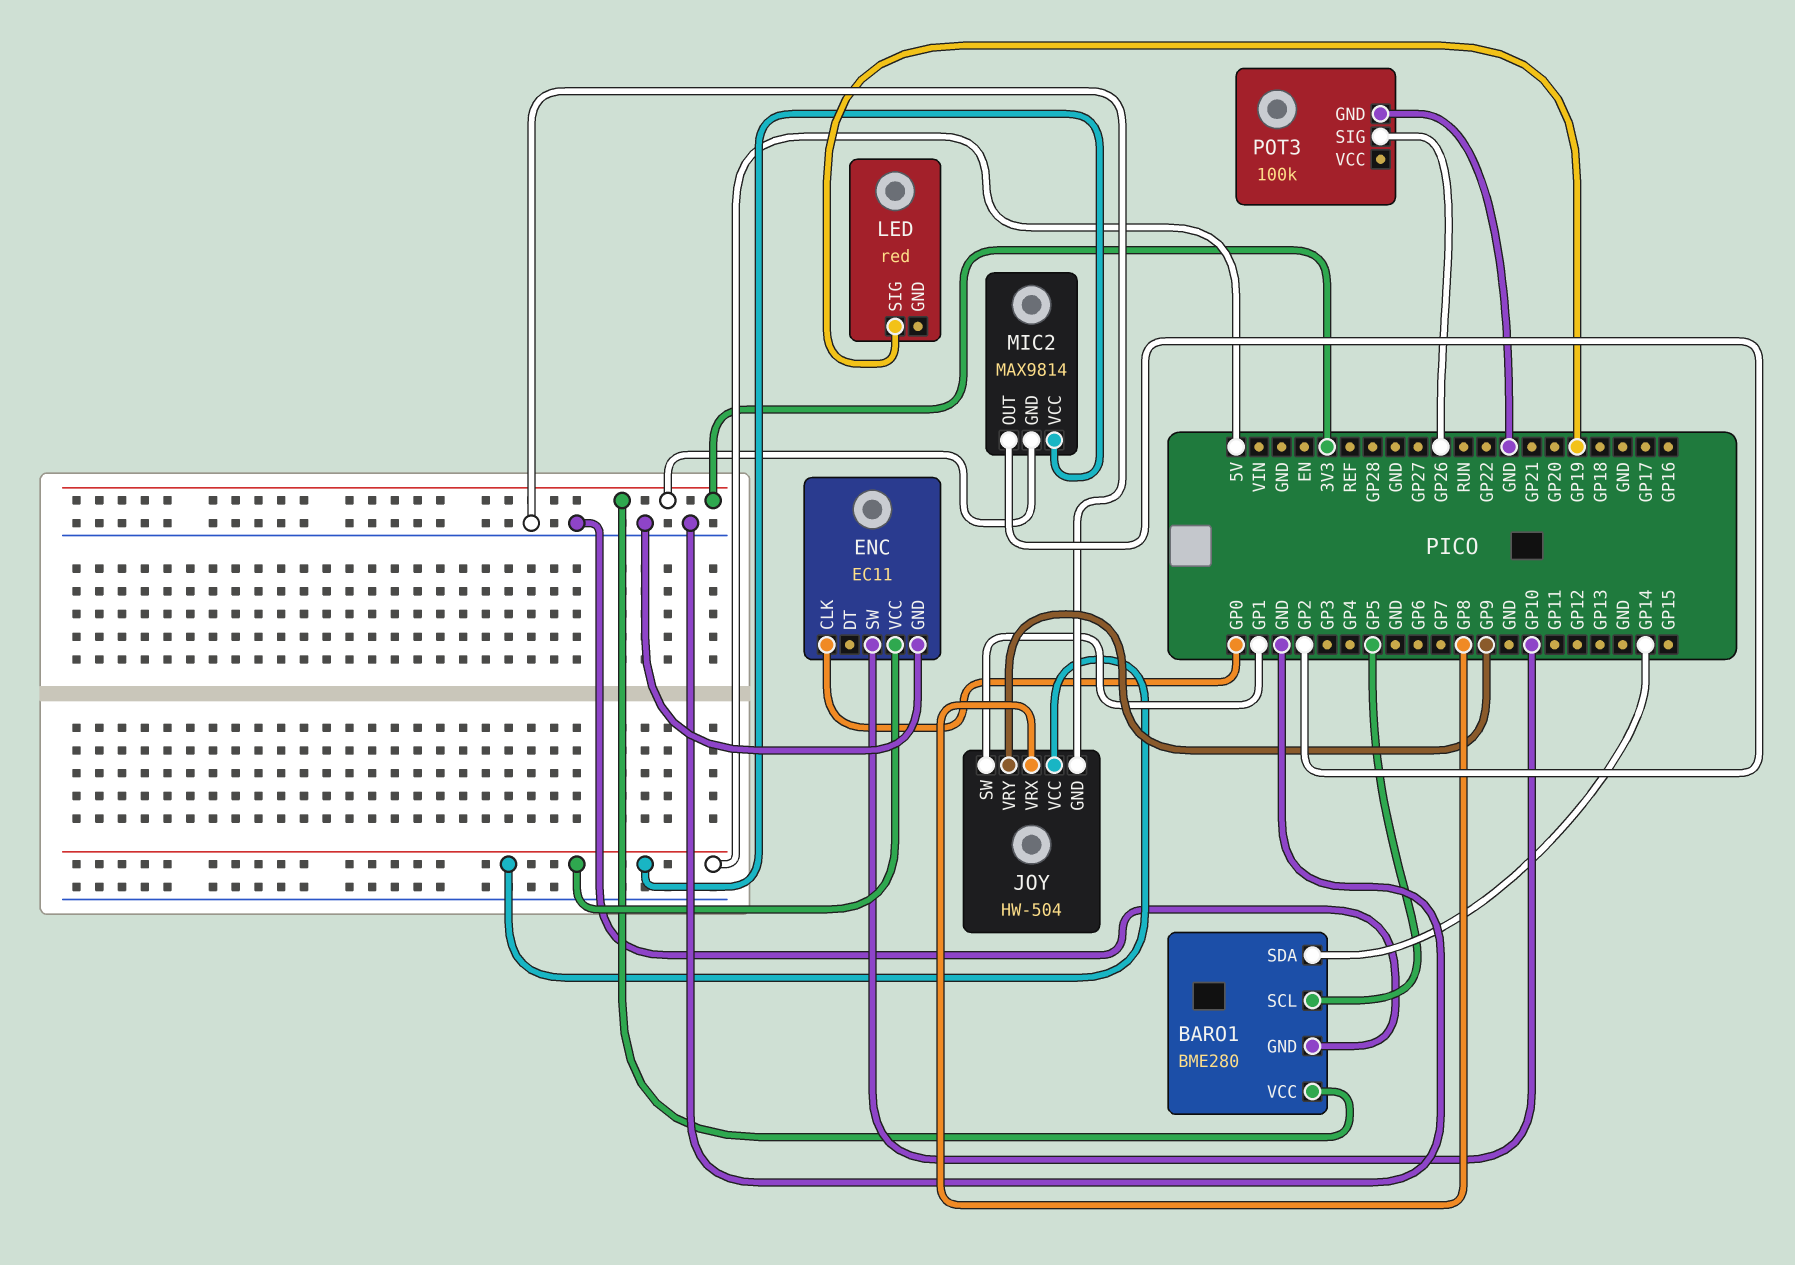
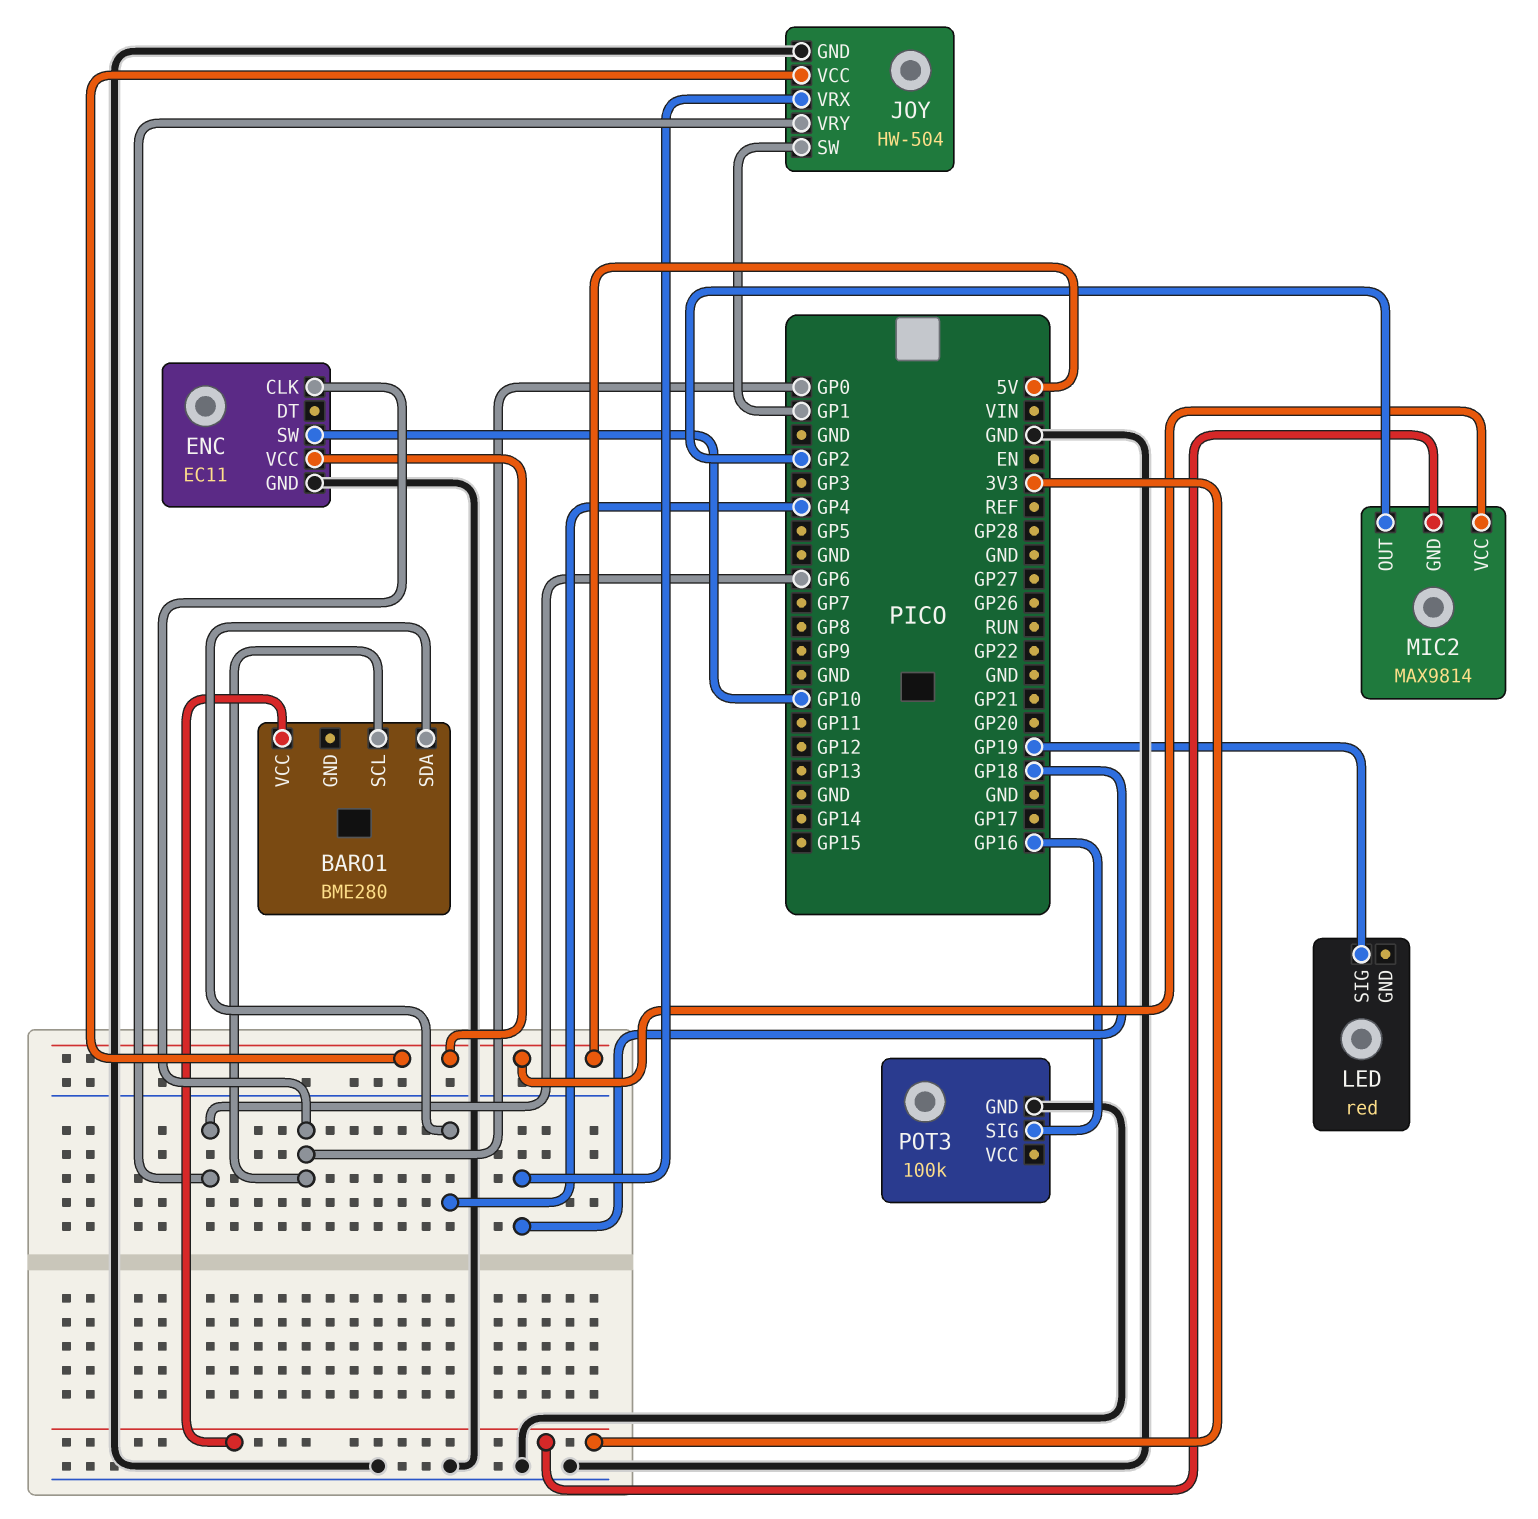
BARO1 pin GND: GND -> none
BARO1 pin SCL: GP5 -> GP0
BARO1 pin SDA: GP14 -> GP4
JOY pin VRX: GP8 -> GP18
JOY pin VRY: GP9 -> GP6
POT3 pin SIG: GP26 -> GP16

